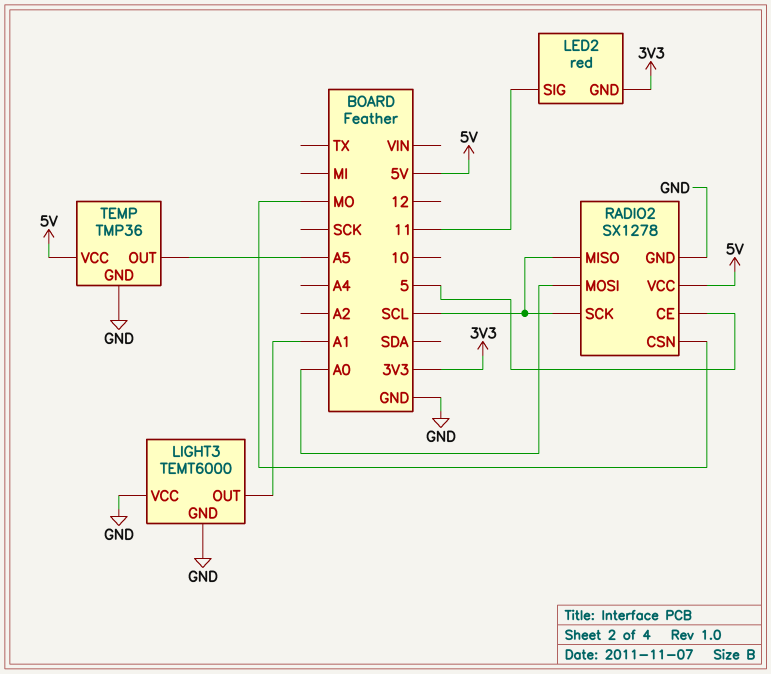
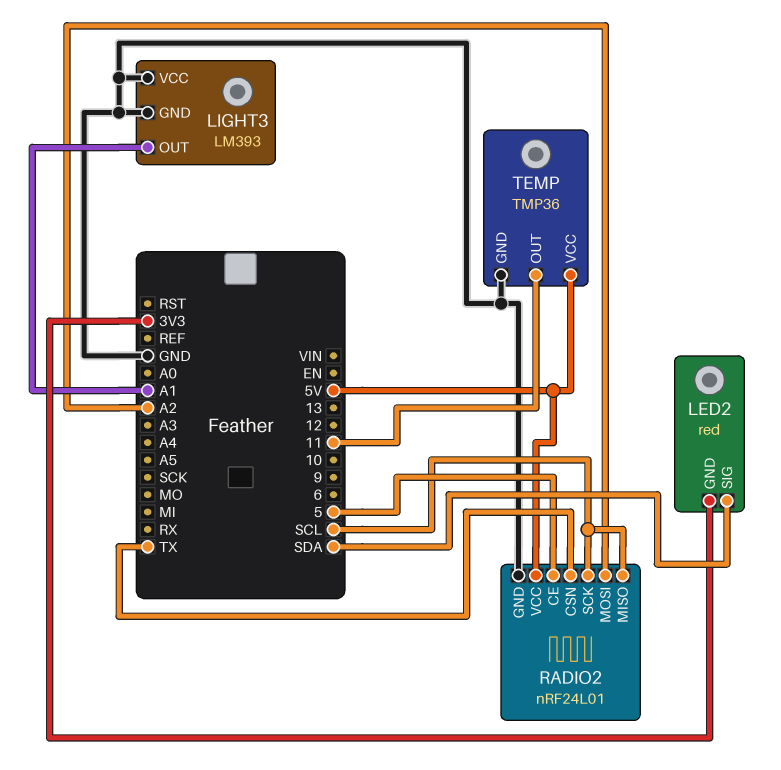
LED2 pin SIG: 11 -> SDA
LIGHT3: TEMT6000 -> LM393
RADIO2: SX1278 -> nRF24L01
RADIO2 pin CSN: MO -> TX
RADIO2 pin MOSI: A0 -> A2
TEMP pin OUT: A5 -> 11

